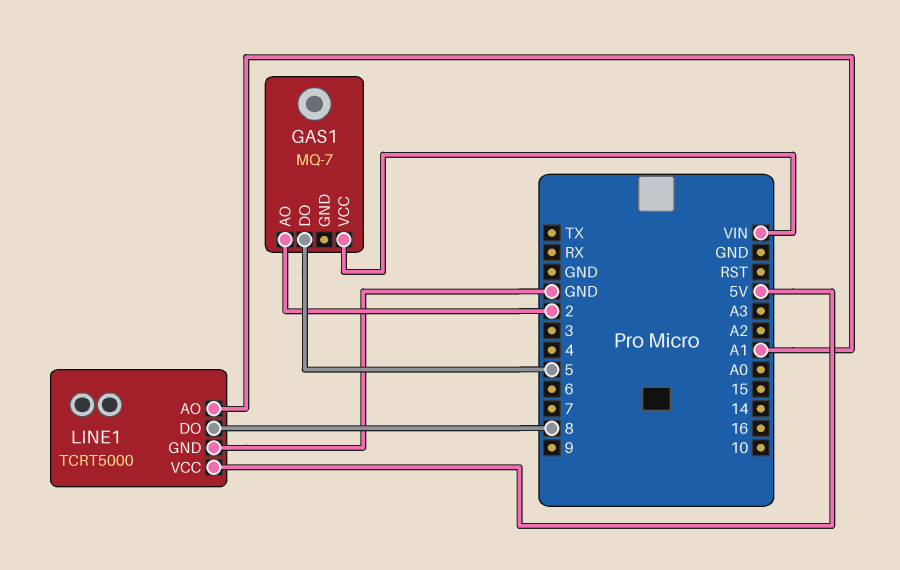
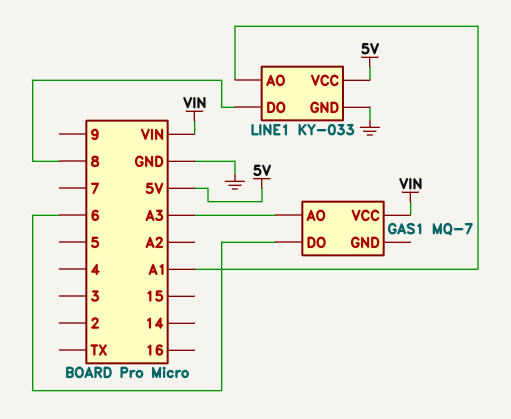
GAS1 pin AO: 2 -> A3
GAS1 pin DO: 5 -> 6
LINE1: TCRT5000 -> KY-033

